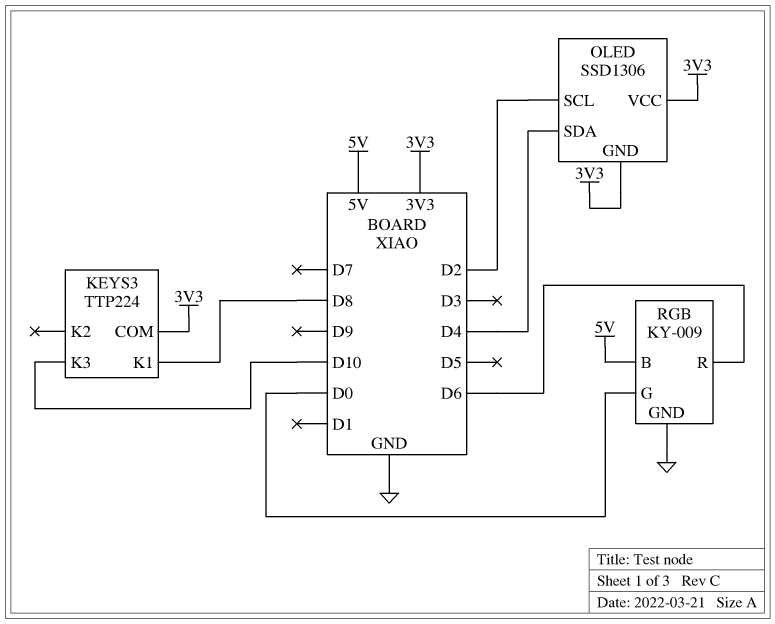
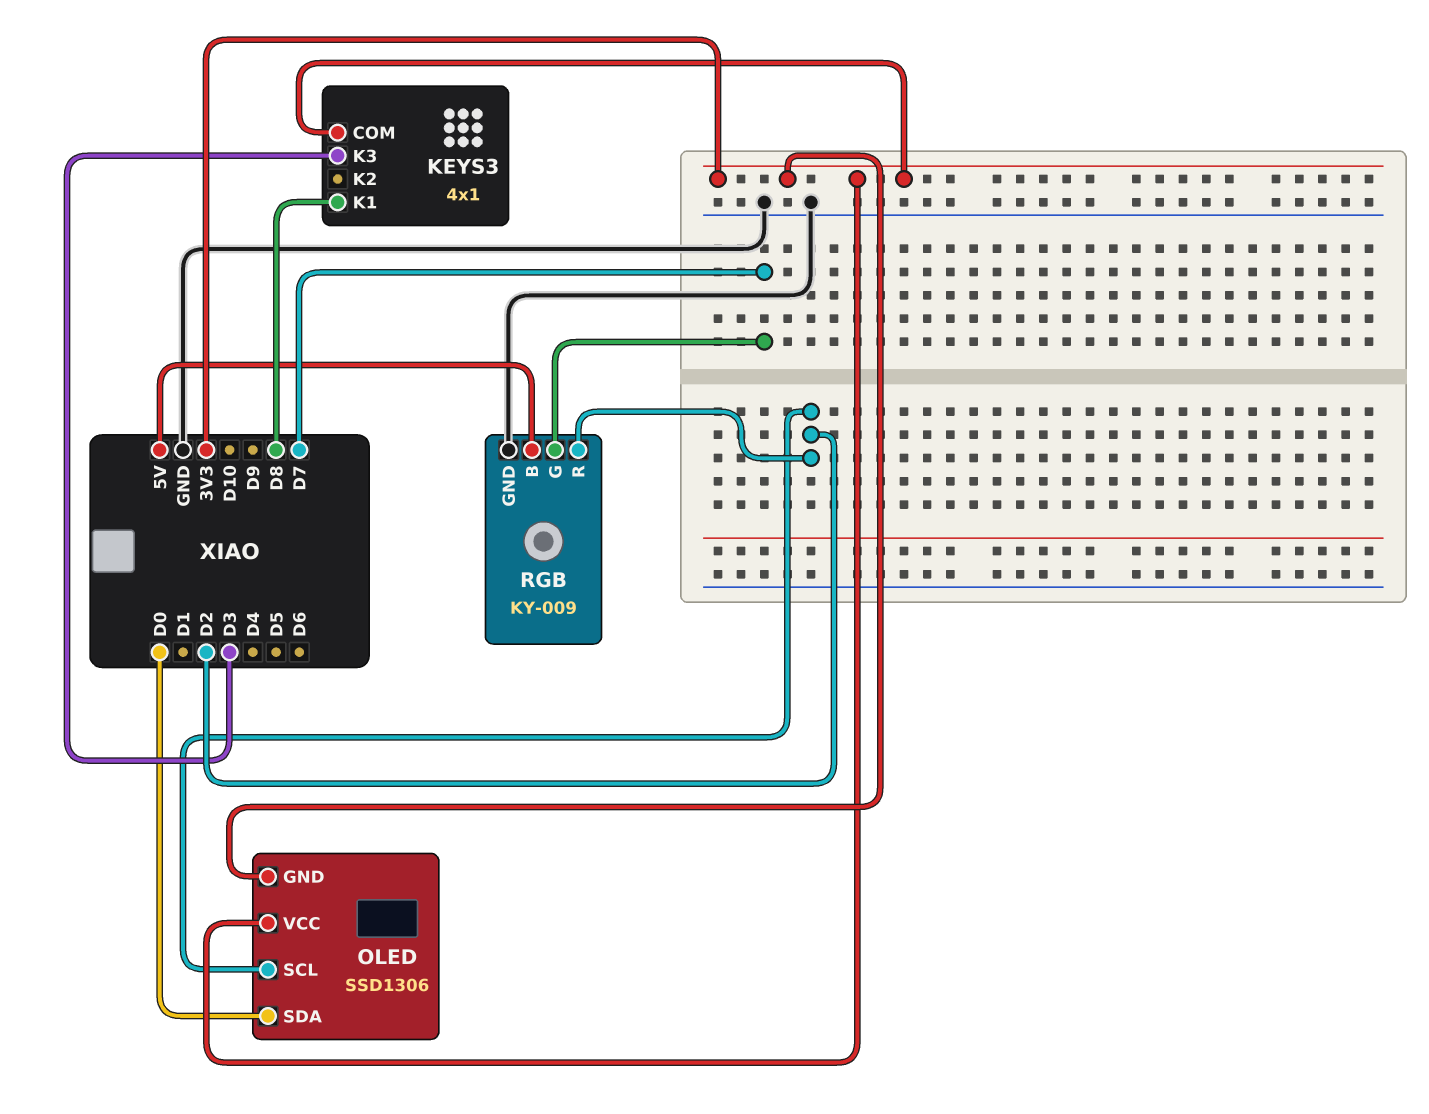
KEYS3: TTP224 -> 4x1
KEYS3 pin K3: D10 -> D3
OLED pin SDA: D4 -> D0
RGB pin G: D0 -> D7
RGB pin R: D6 -> D2

